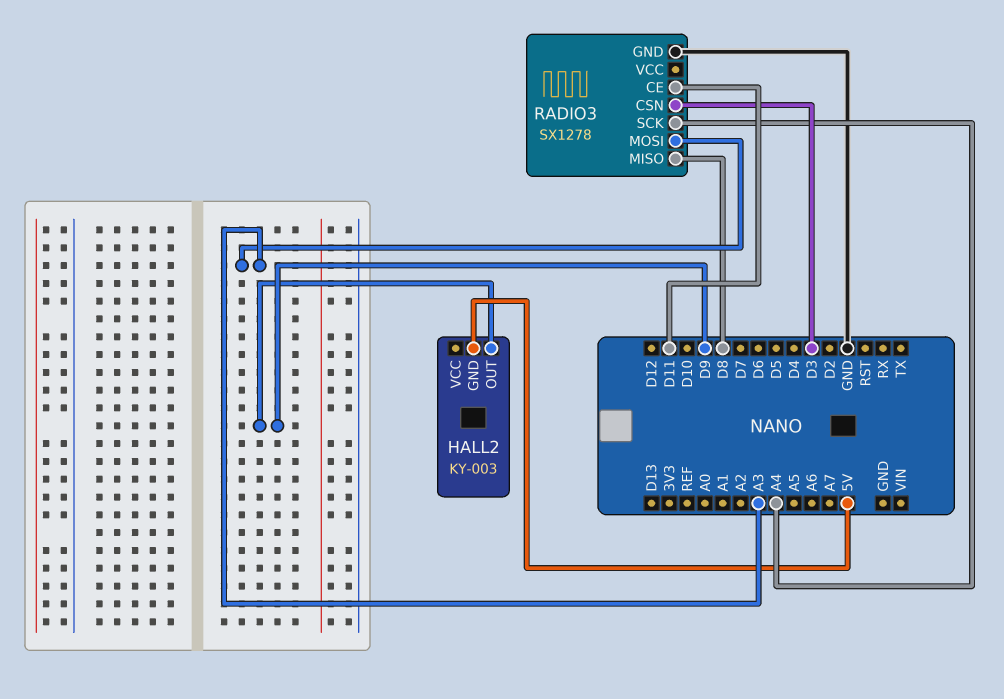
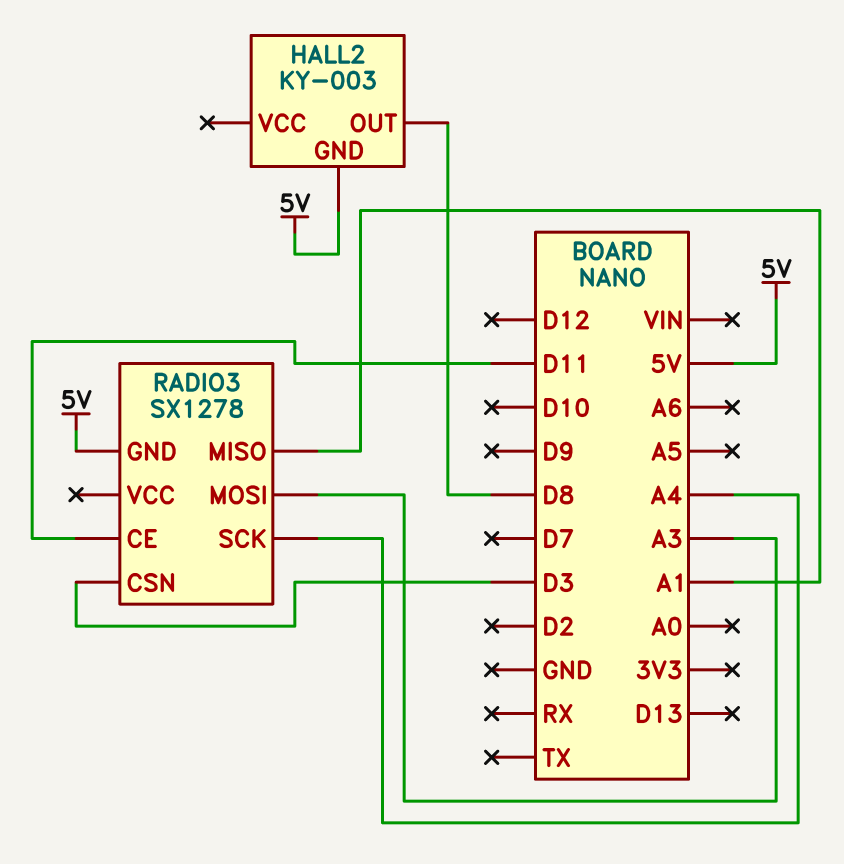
HALL2 pin OUT: D9 -> D8
RADIO3 pin GND: GND -> 5V
RADIO3 pin MISO: D8 -> A1

